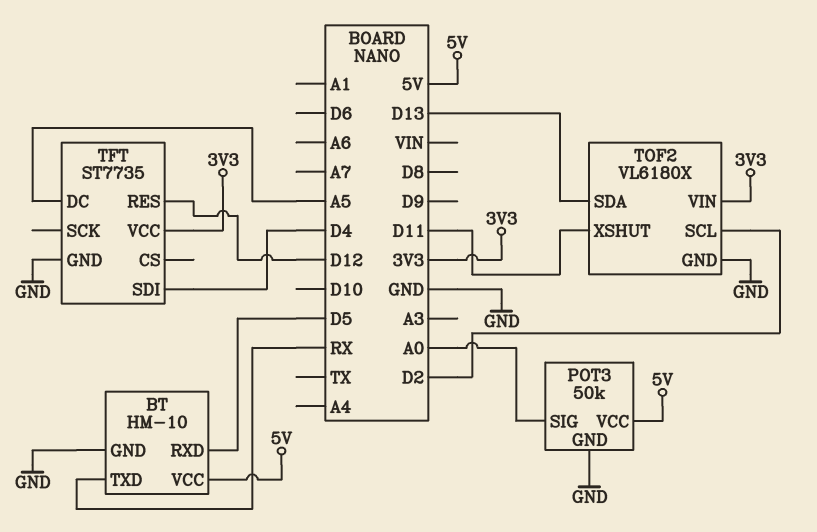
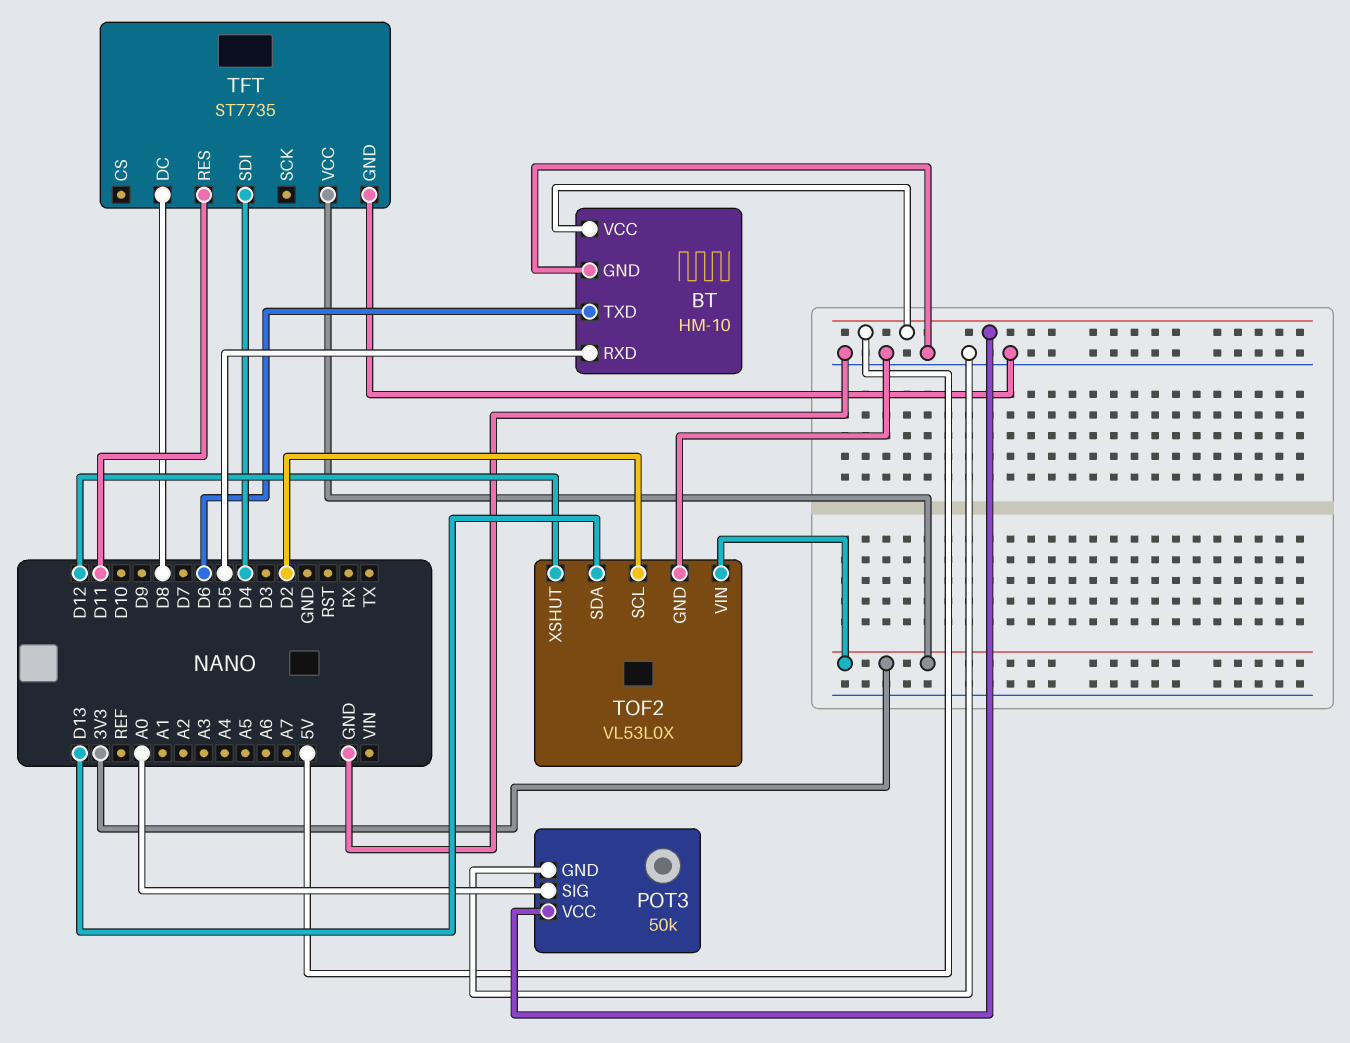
BT pin TXD: RX -> D6
TFT pin DC: A5 -> D8
TFT pin RES: D12 -> D11
TOF2: VL6180X -> VL53L0X
TOF2 pin XSHUT: D11 -> D12

